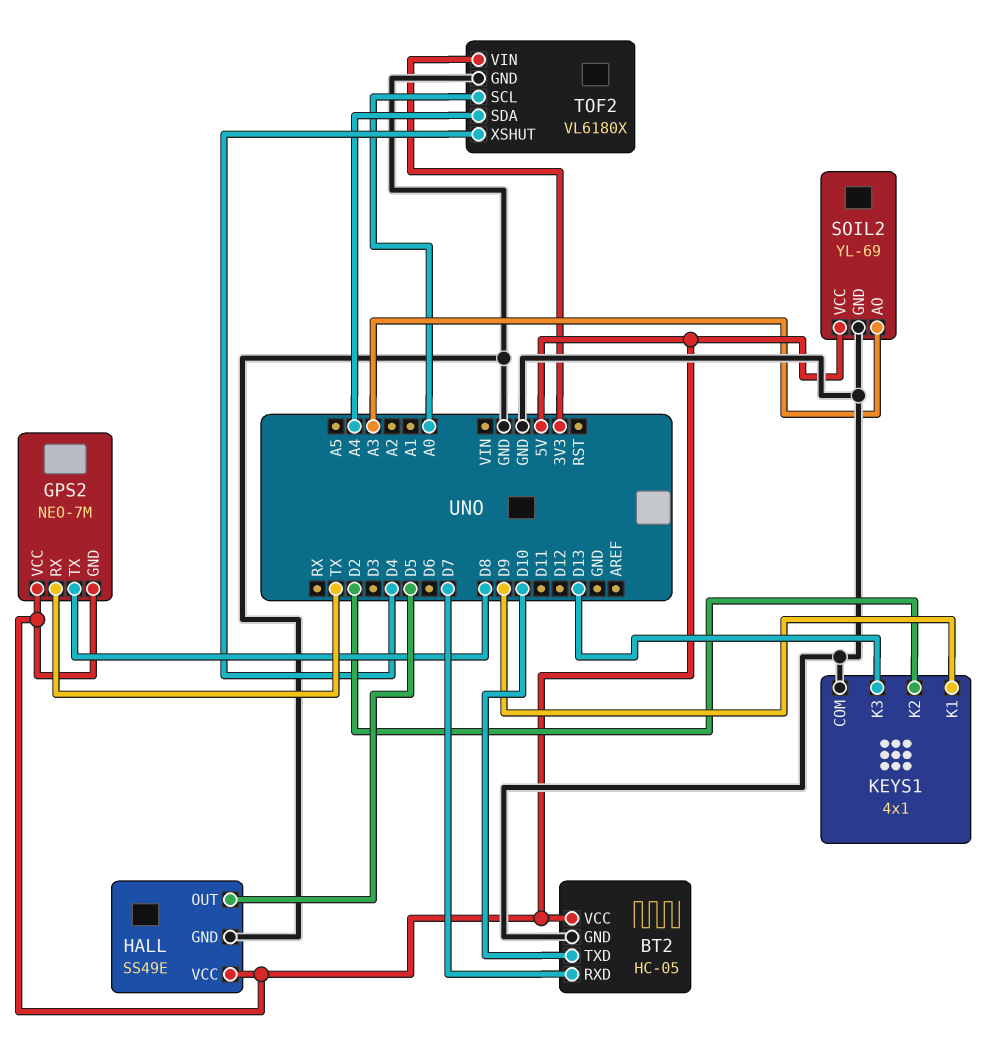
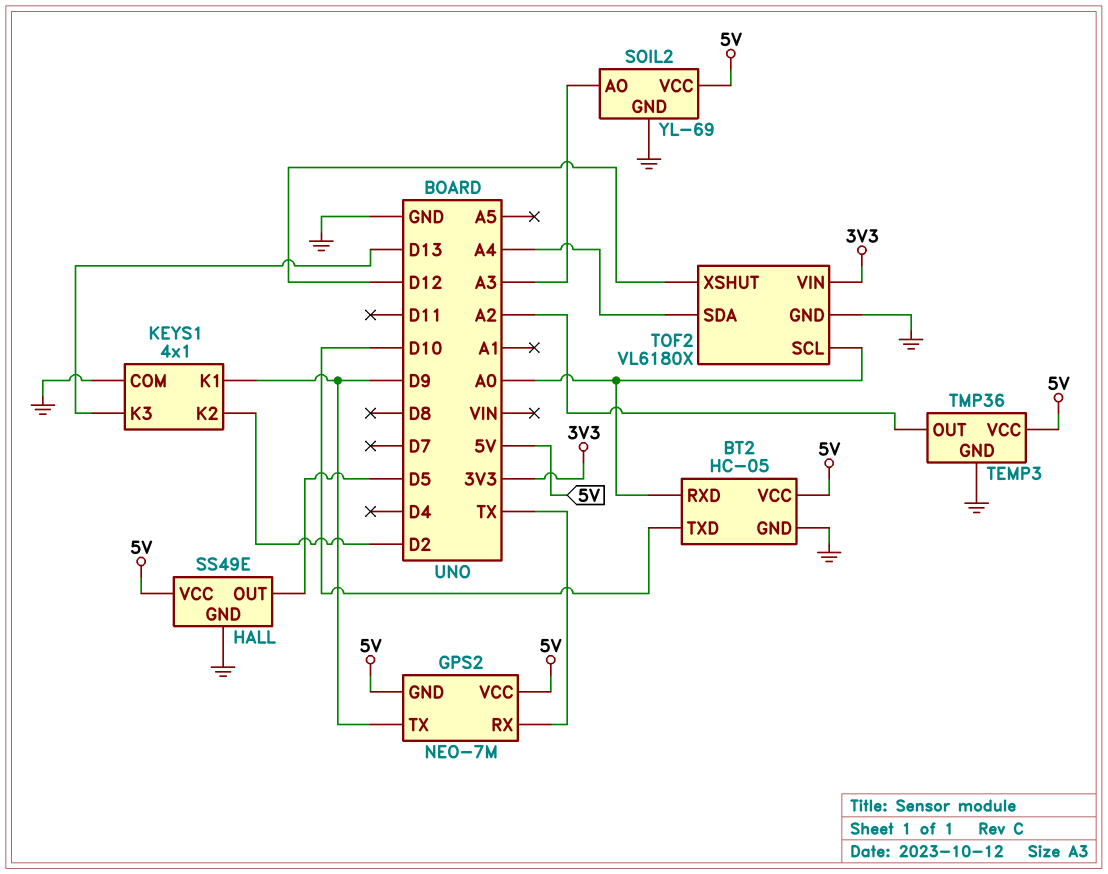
BT2 pin RXD: D7 -> A0
GPS2 pin TX: D8 -> D9
TEMP3: none -> TMP36
TEMP3 pin GND: none -> GND
TEMP3 pin OUT: none -> A2
TEMP3 pin VCC: none -> 5V
TOF2 pin XSHUT: D4 -> D12

